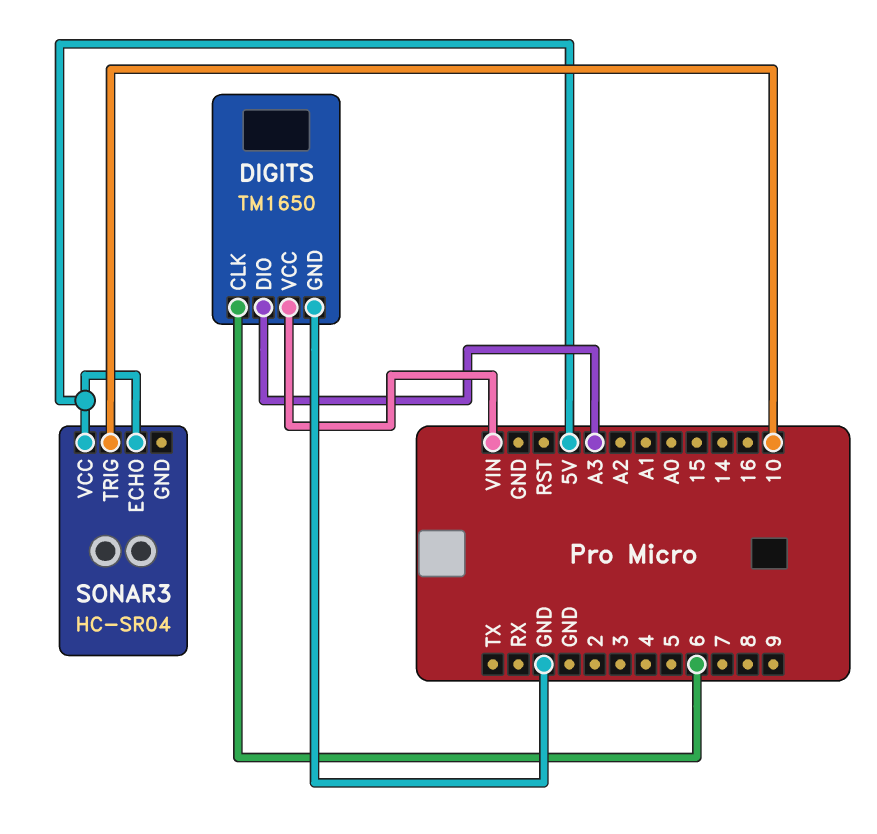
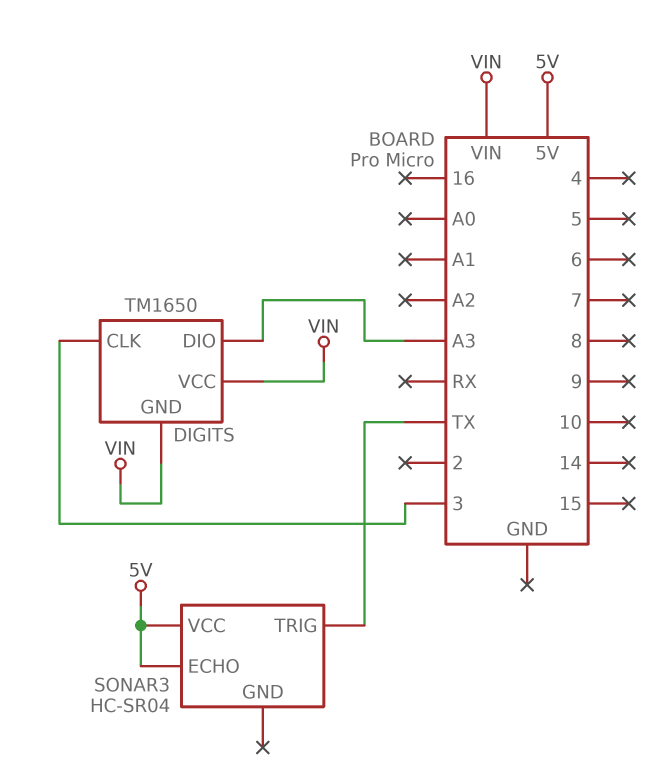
DIGITS pin CLK: 6 -> 3
DIGITS pin GND: GND -> VIN
SONAR3 pin TRIG: 10 -> TX

